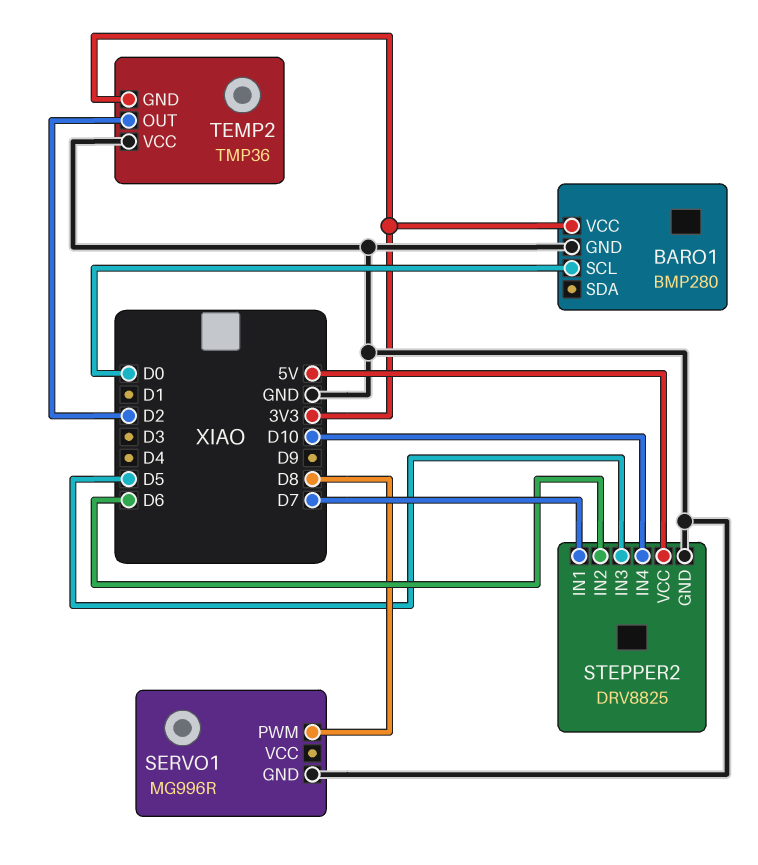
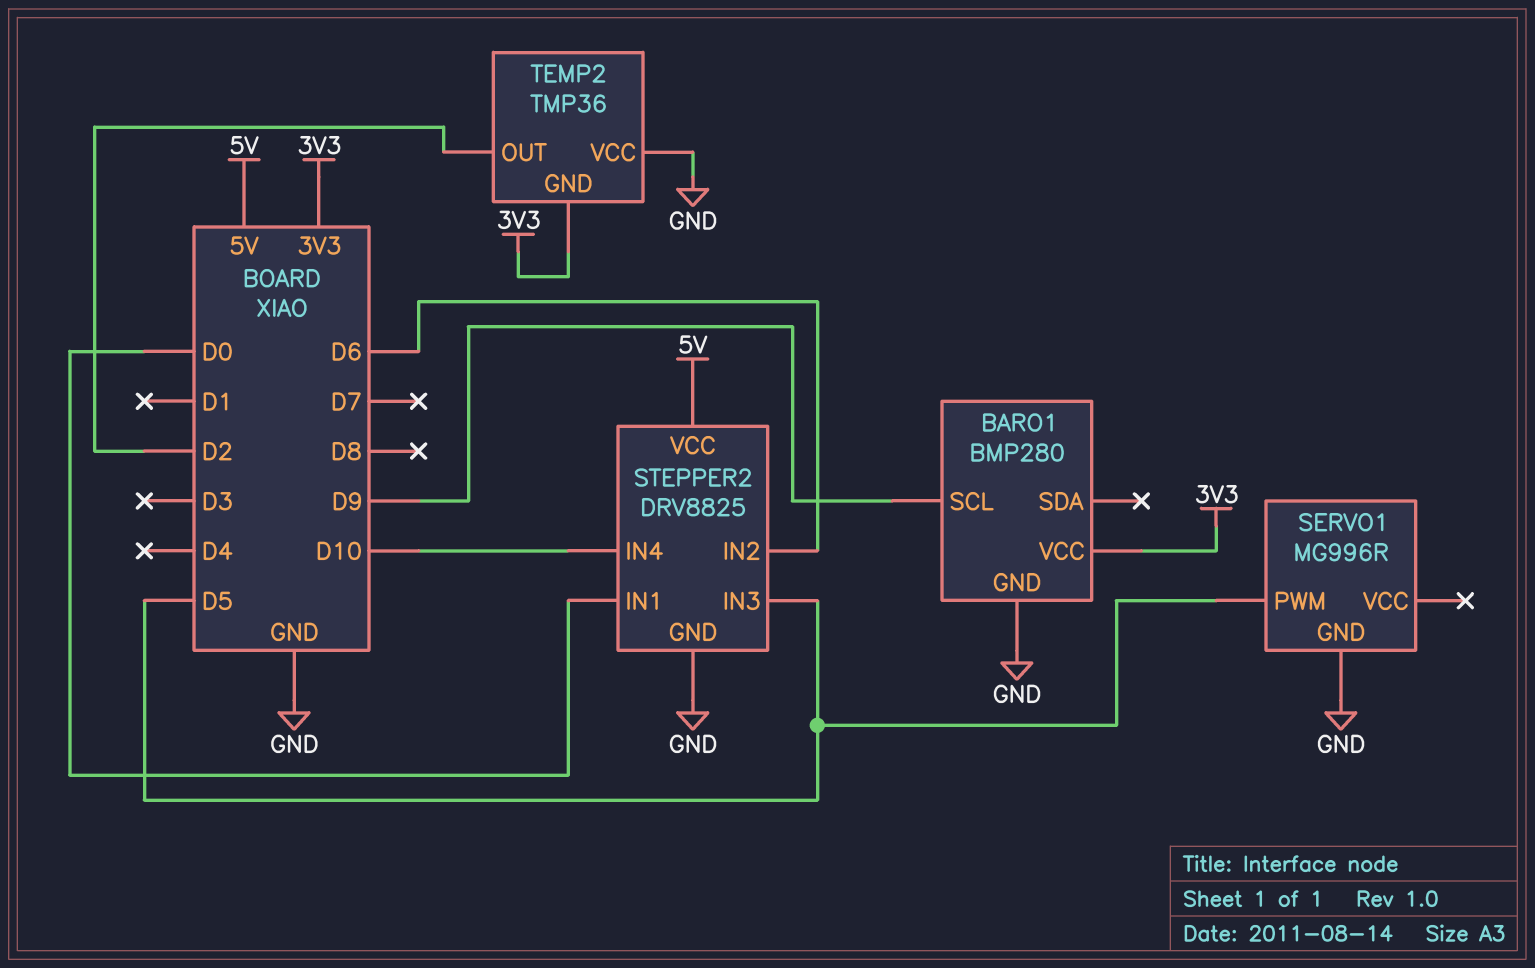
BARO1 pin SCL: D0 -> D9
SERVO1 pin PWM: D8 -> D5
STEPPER2 pin IN1: D7 -> D0

